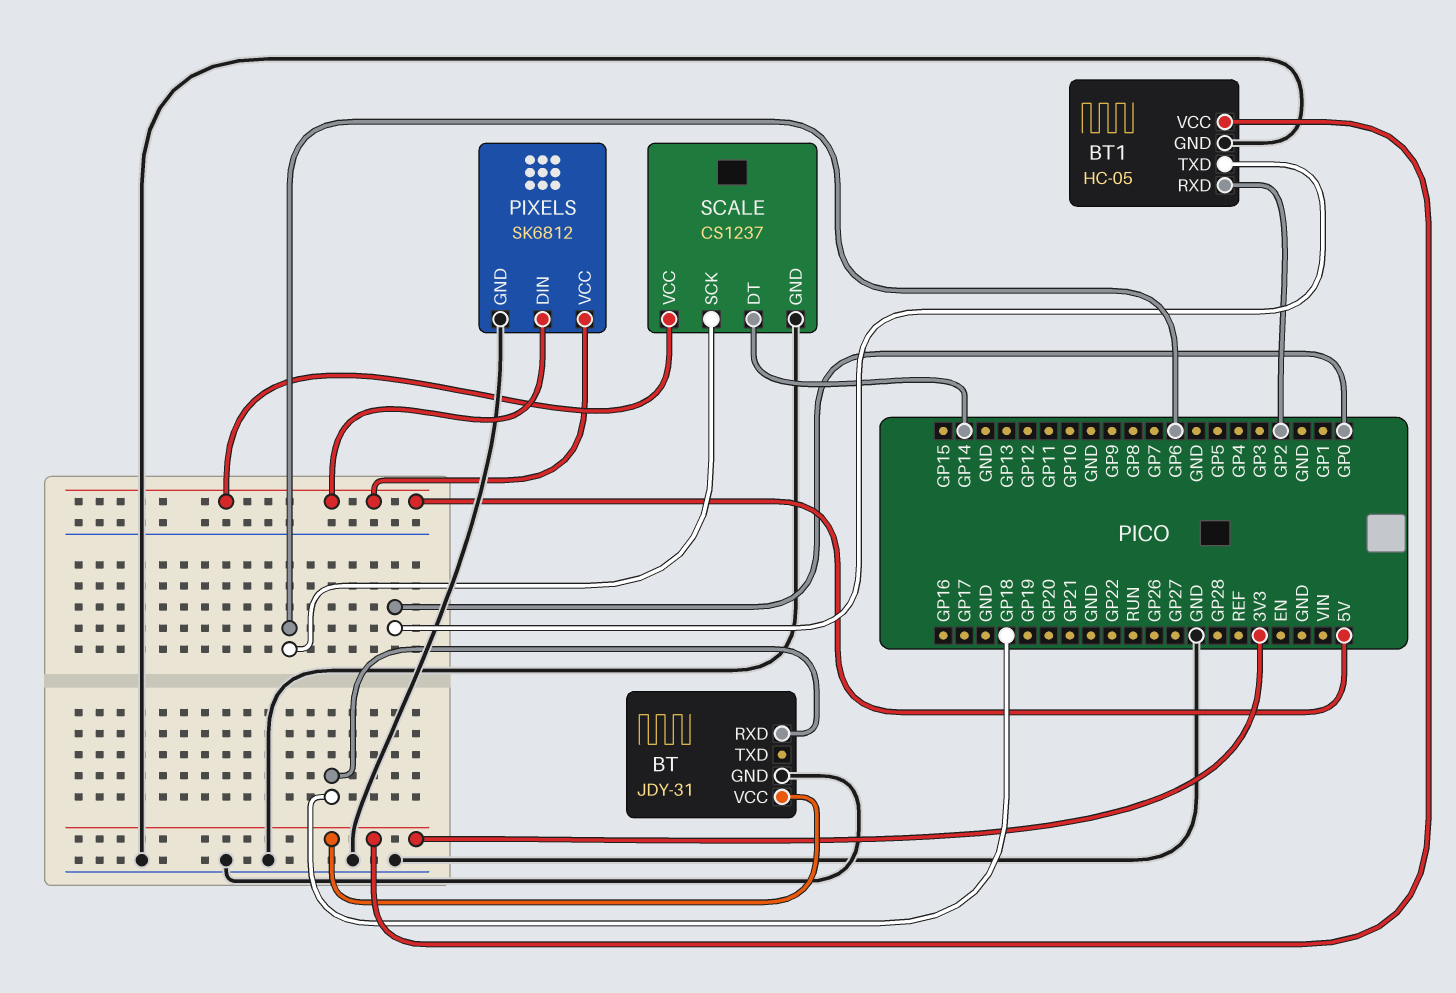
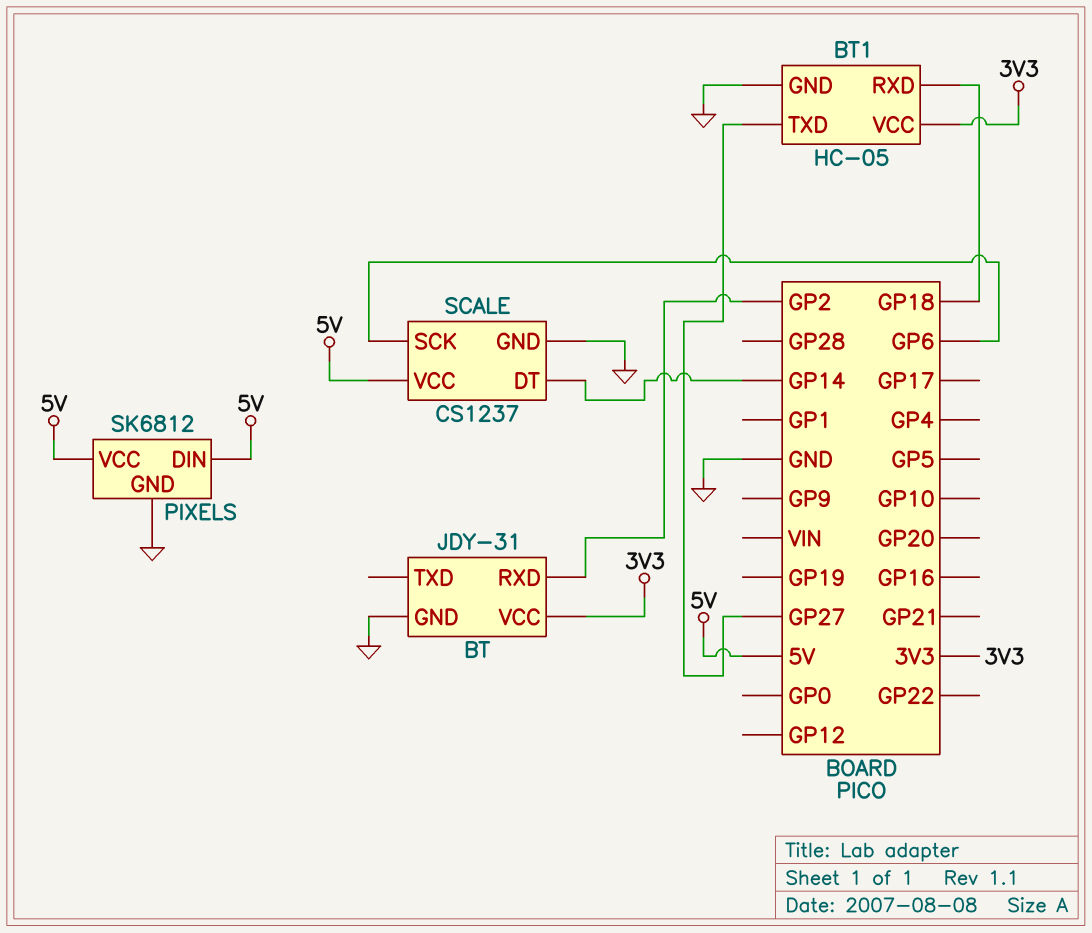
BT pin RXD: GP18 -> GP2
BT1 pin RXD: GP2 -> GP18
BT1 pin TXD: GP0 -> GP27

